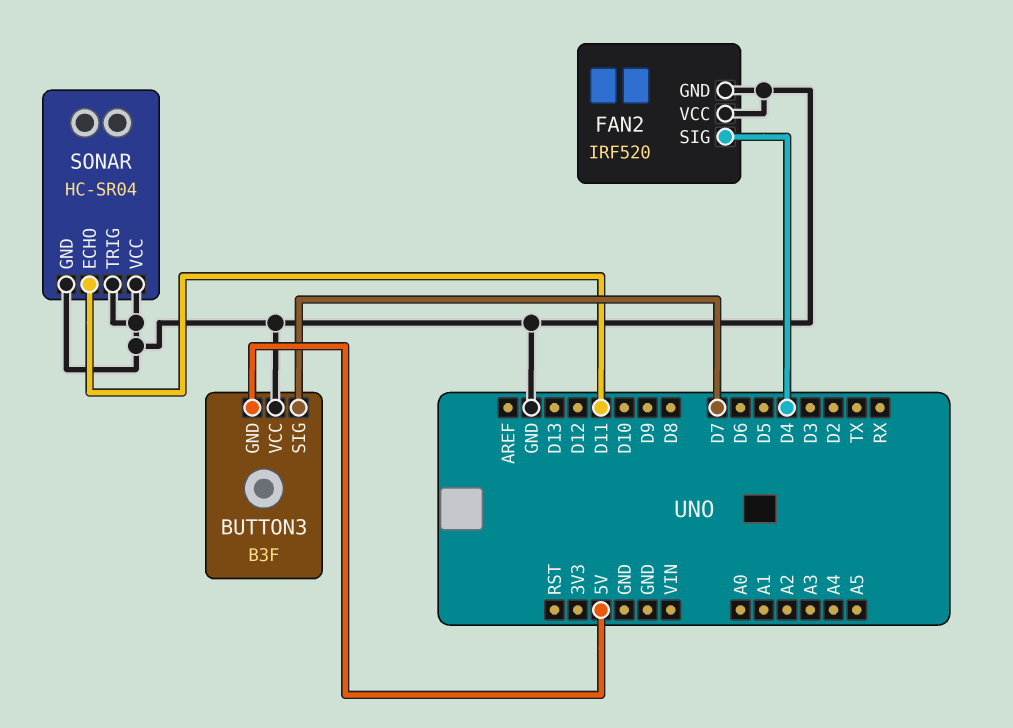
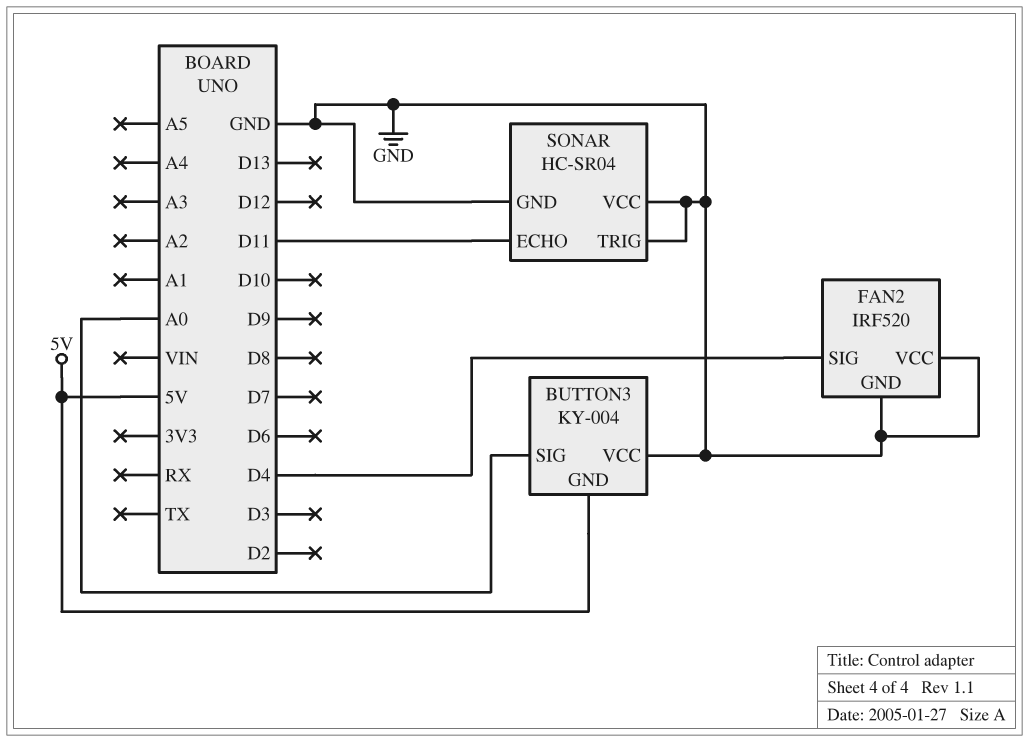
BUTTON3: B3F -> KY-004
BUTTON3 pin SIG: D7 -> A0

